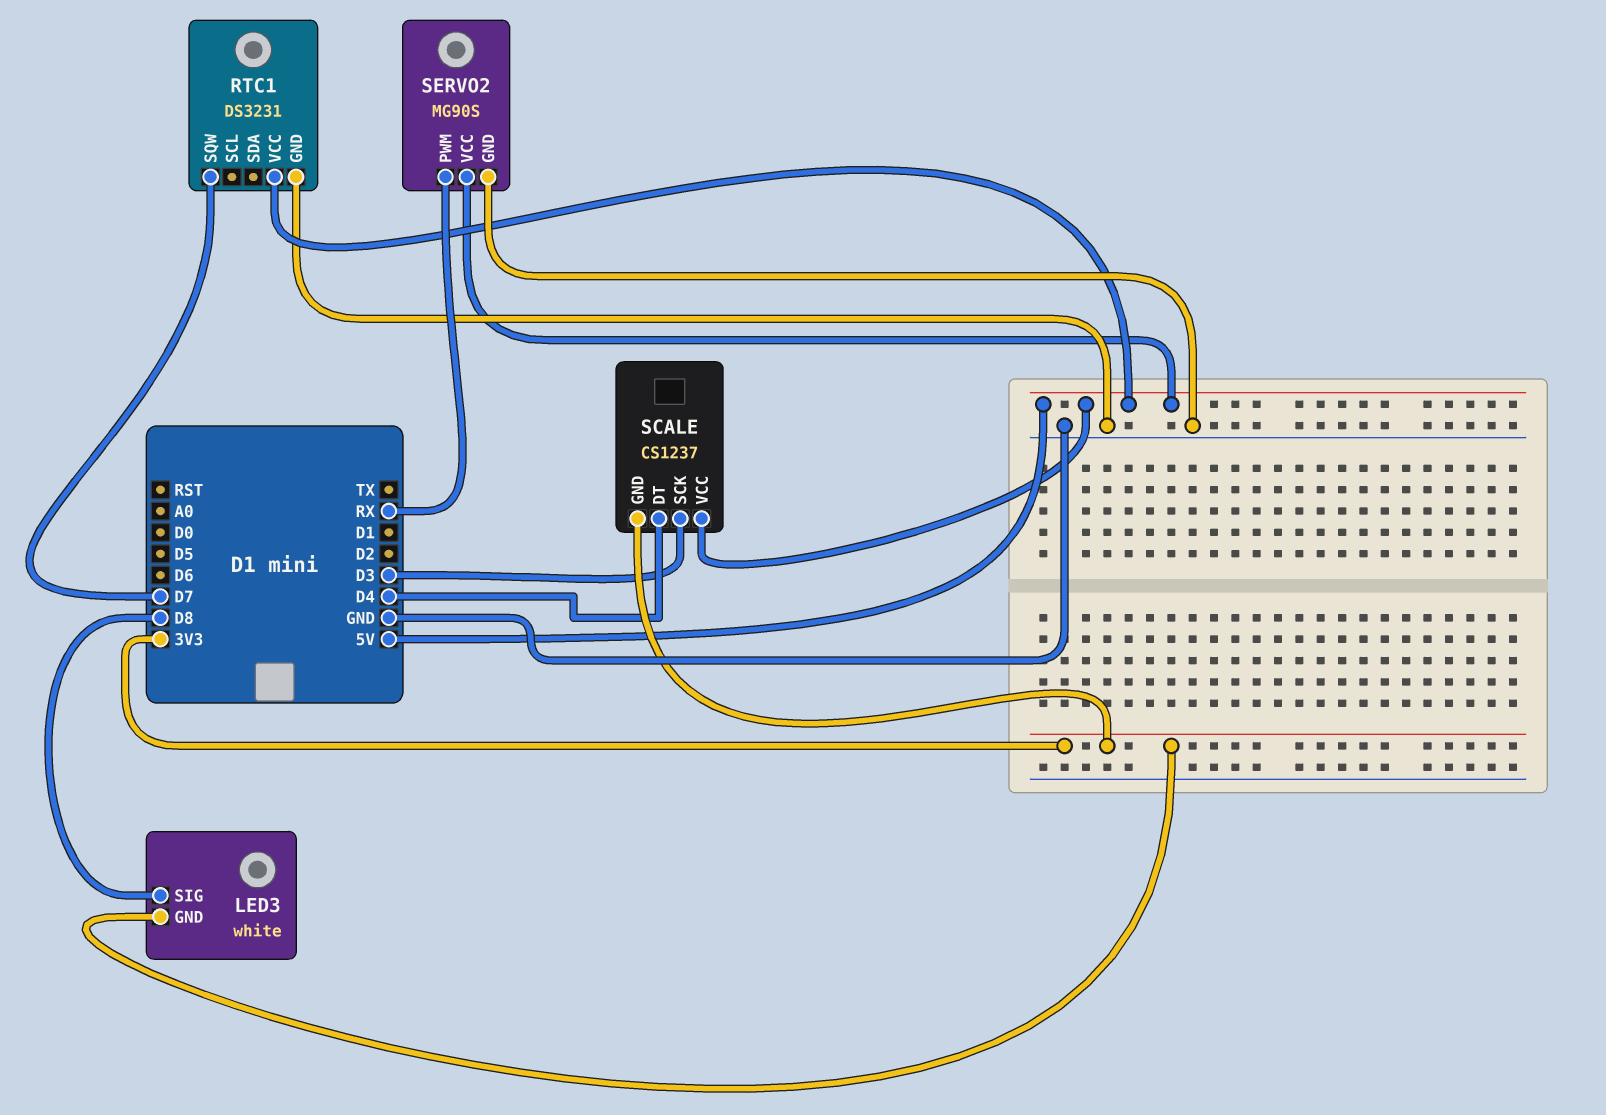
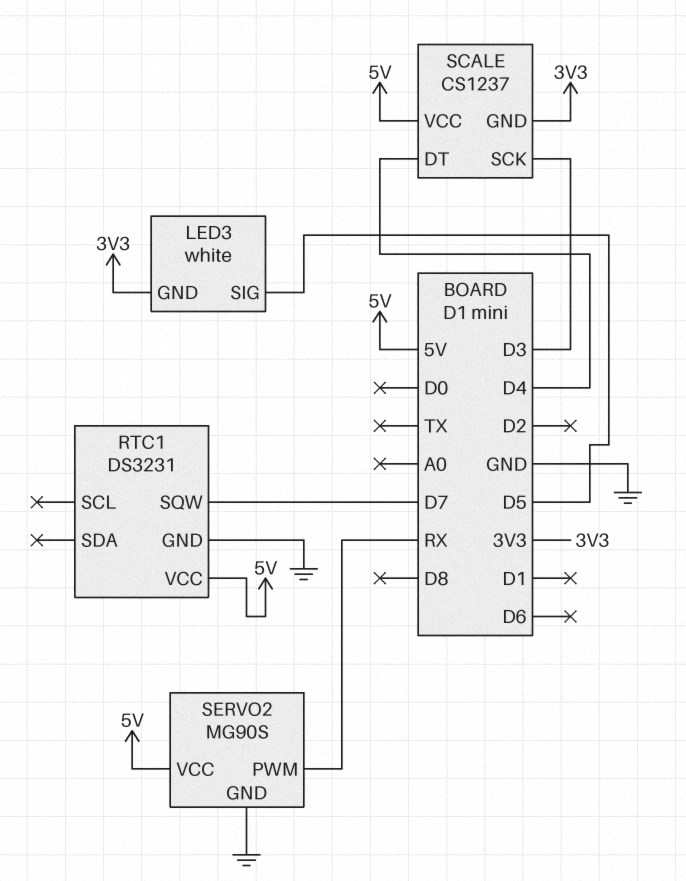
LED3 pin SIG: D8 -> D5

